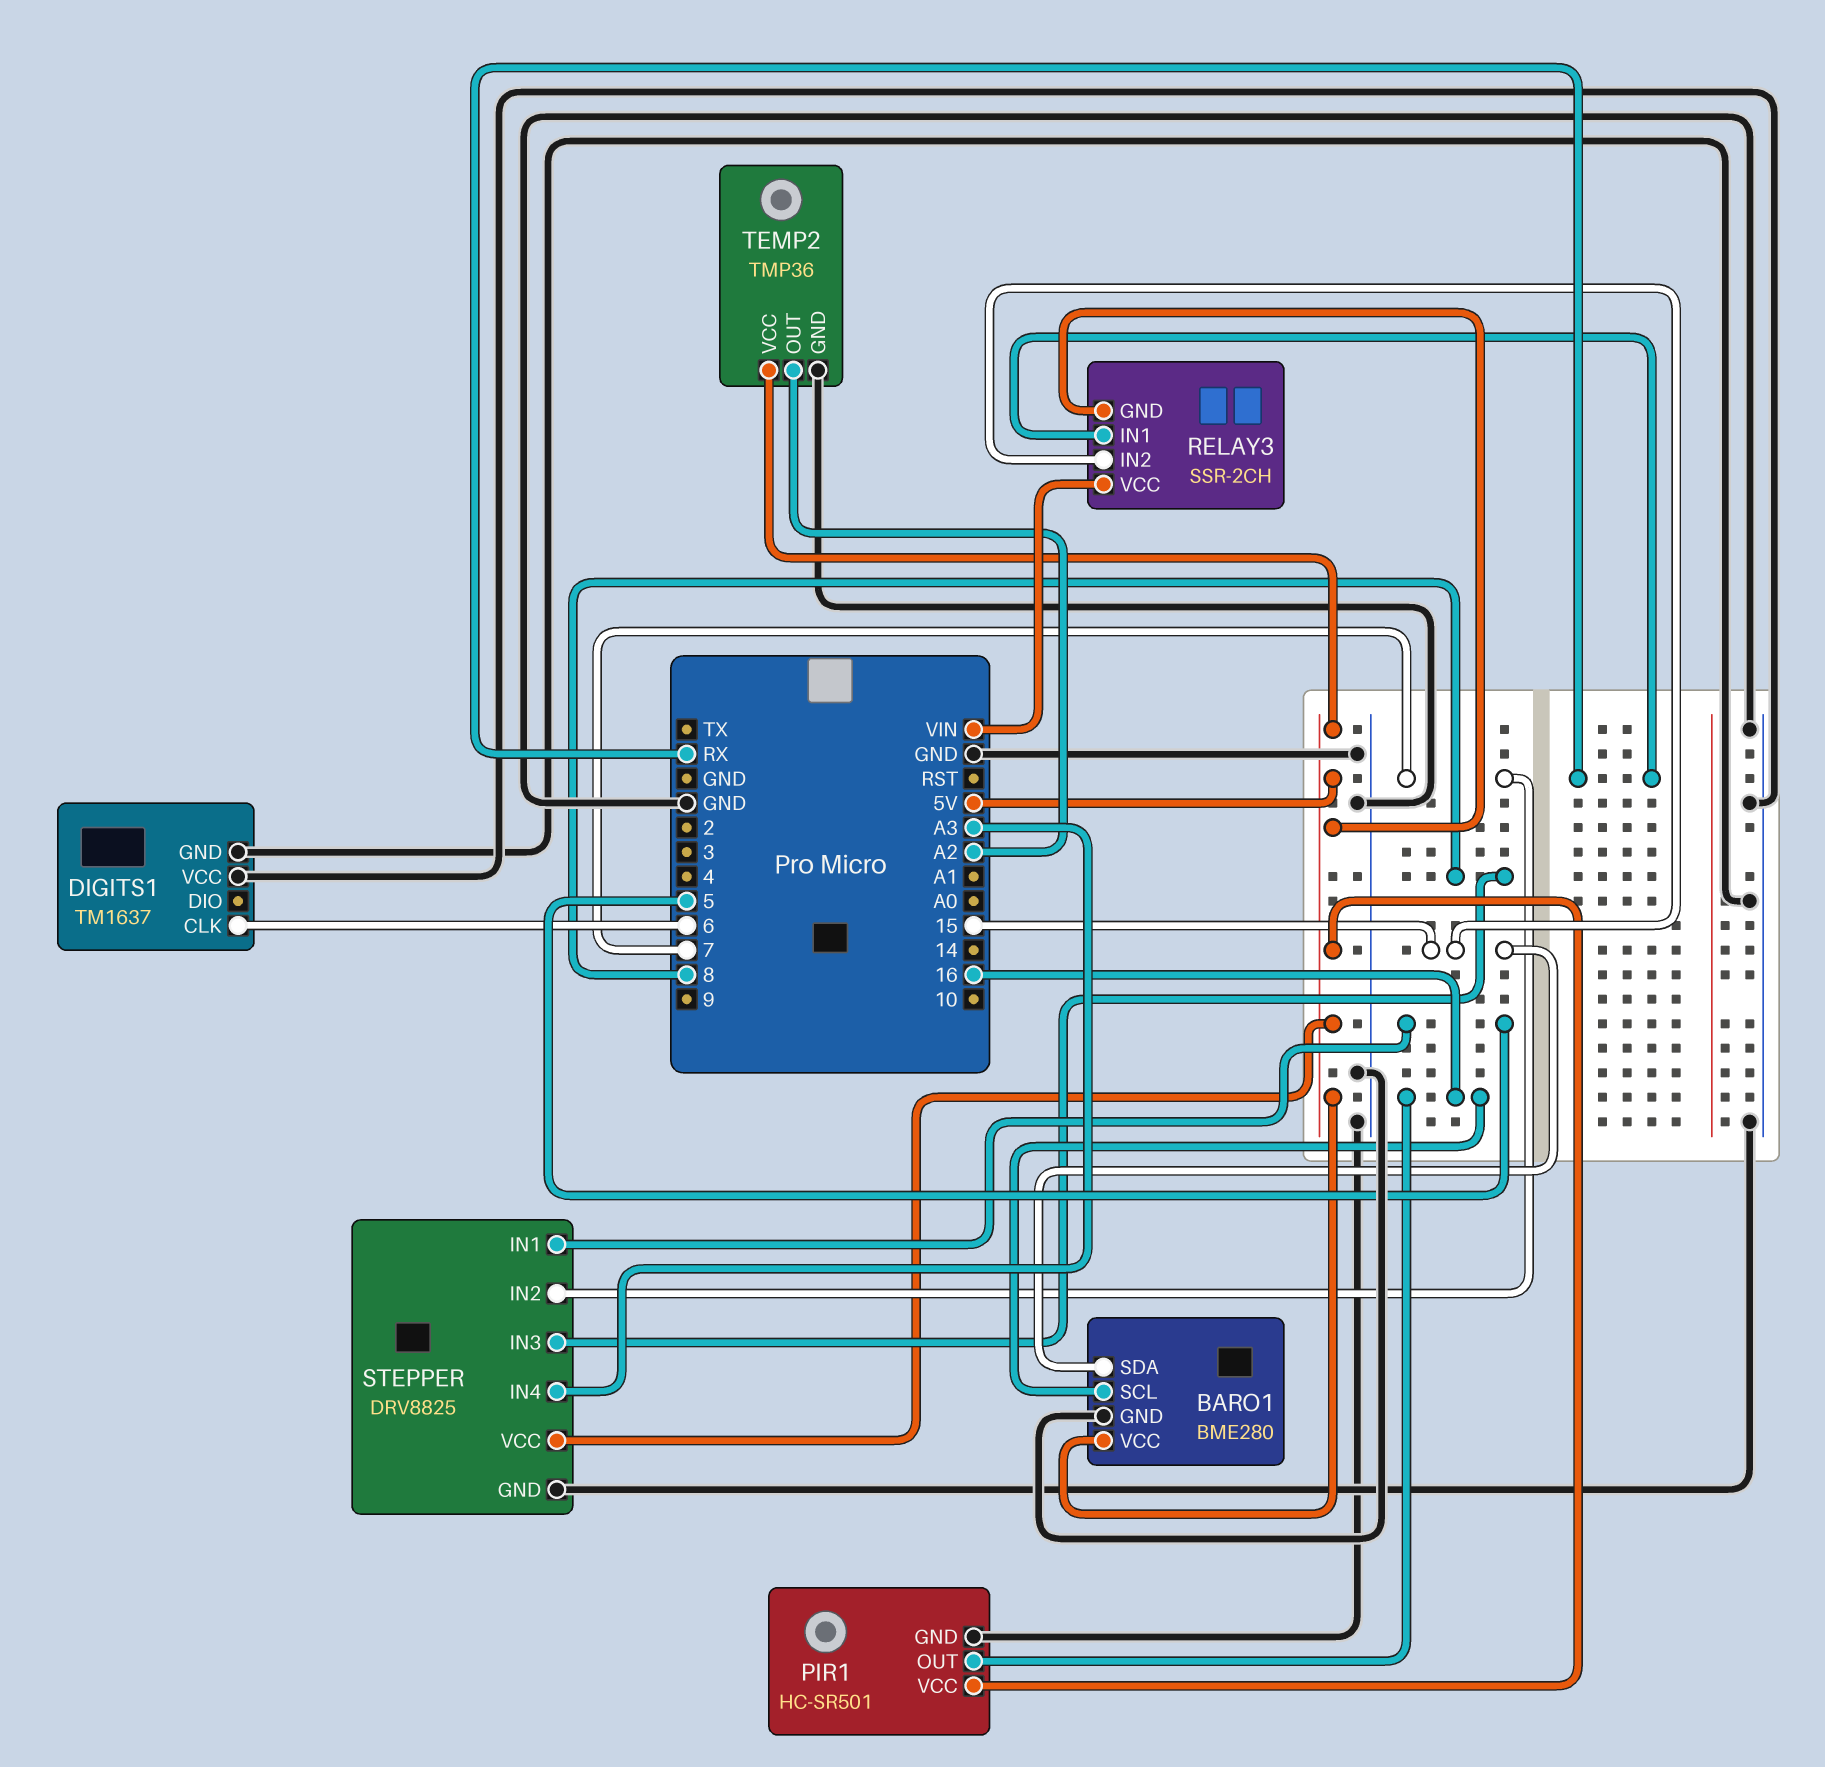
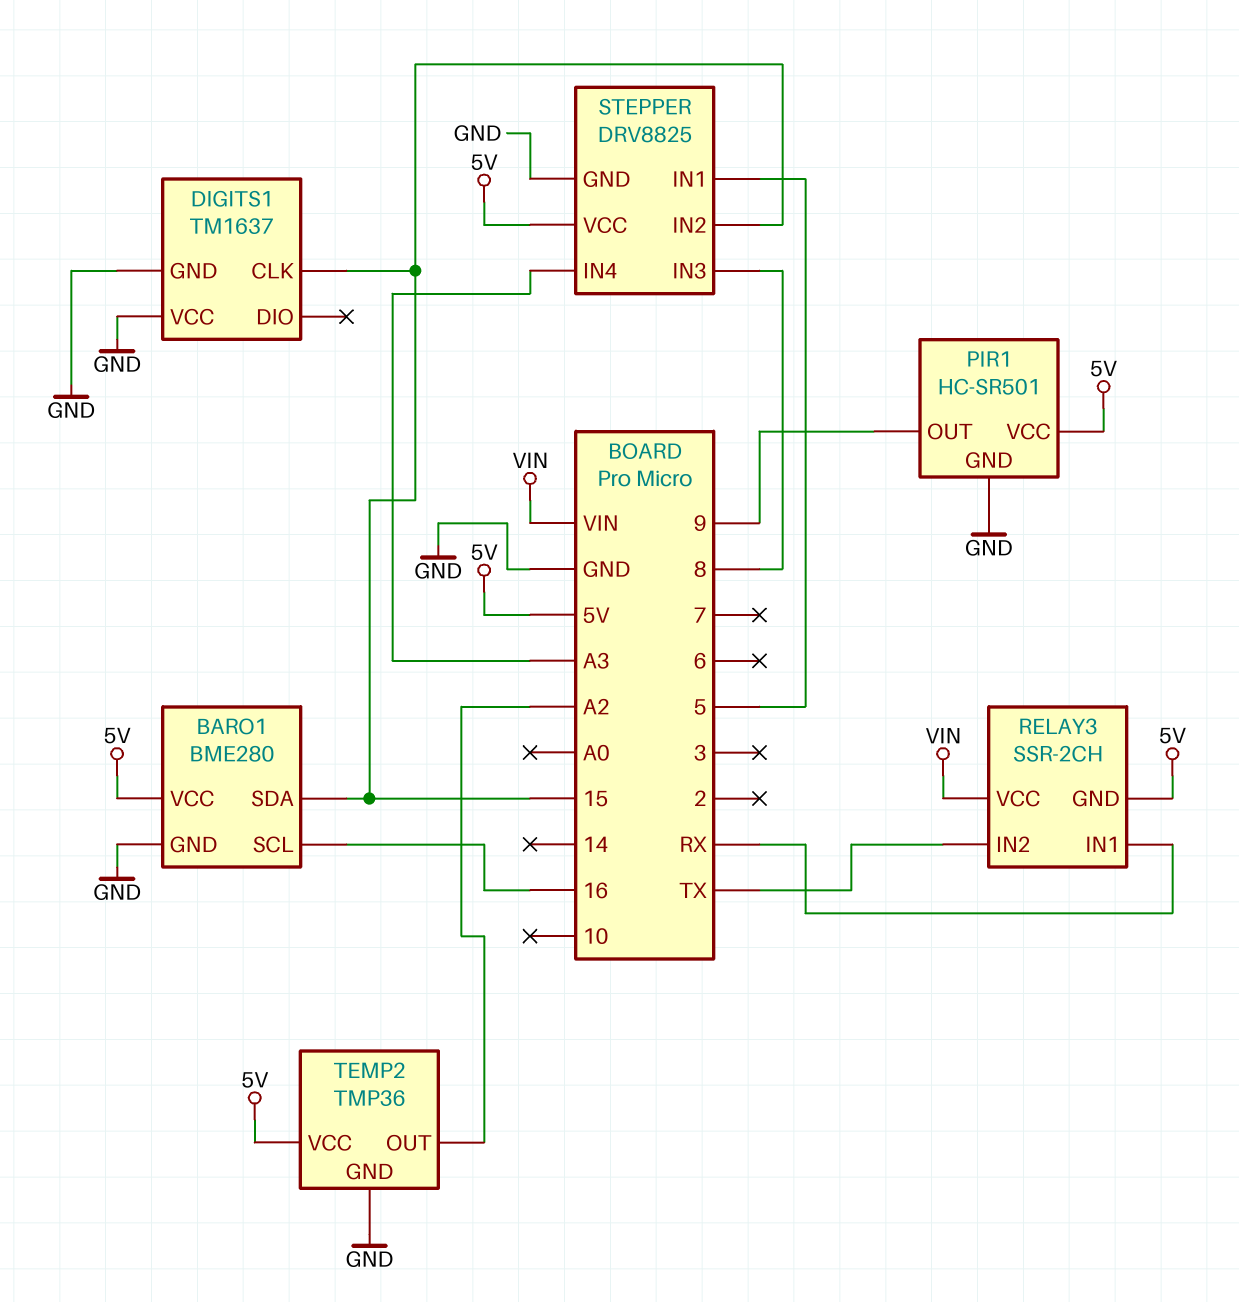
DIGITS1 pin CLK: 6 -> 15
PIR1 pin OUT: 16 -> 9
RELAY3 pin IN2: 15 -> TX
STEPPER pin IN2: 7 -> 15

